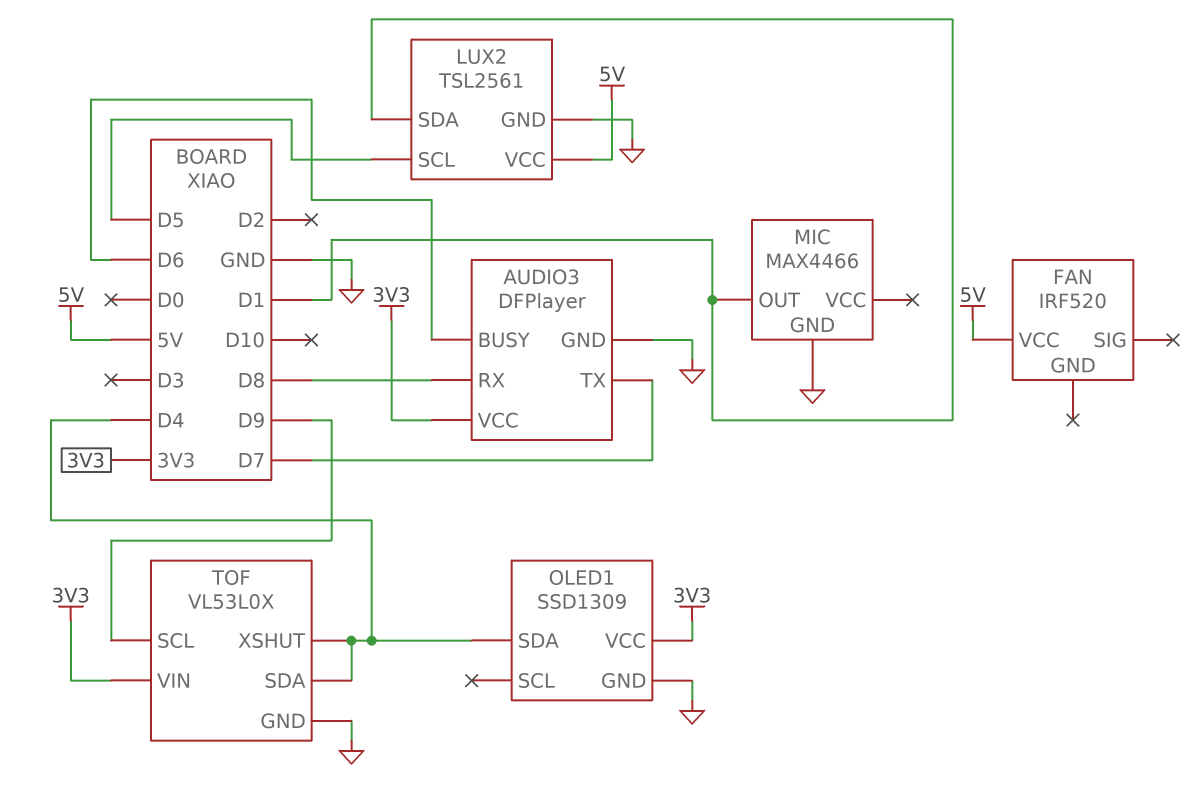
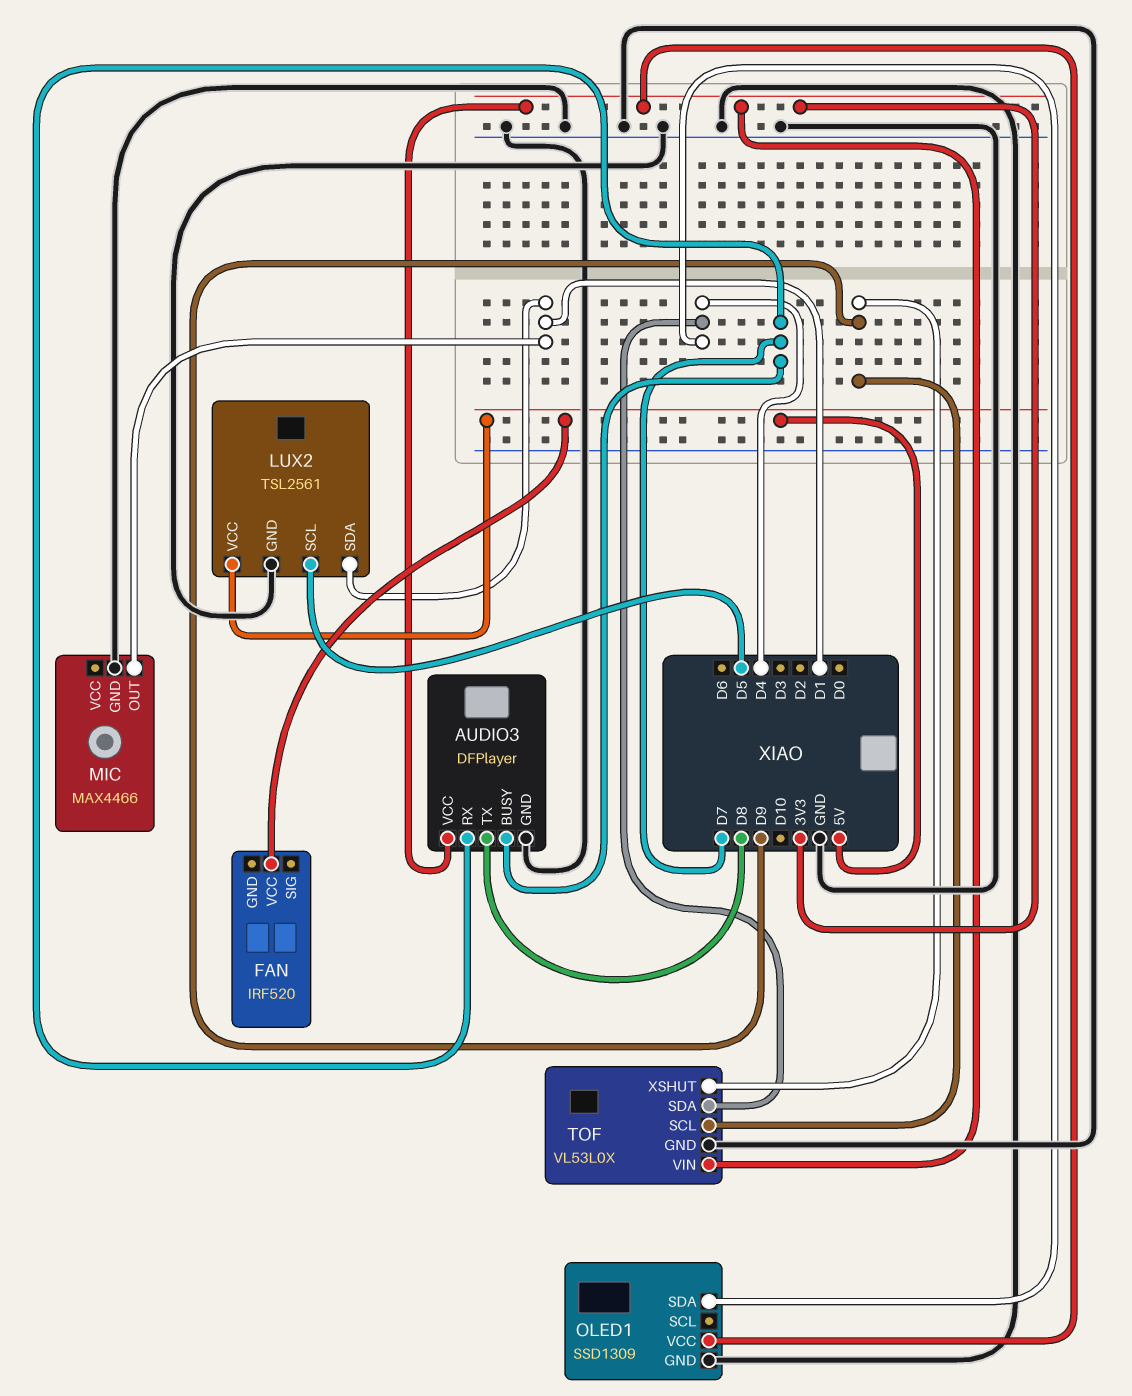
AUDIO3 pin BUSY: D6 -> D7
AUDIO3 pin RX: D8 -> D7
AUDIO3 pin TX: D7 -> D8
TOF pin XSHUT: D4 -> D9

